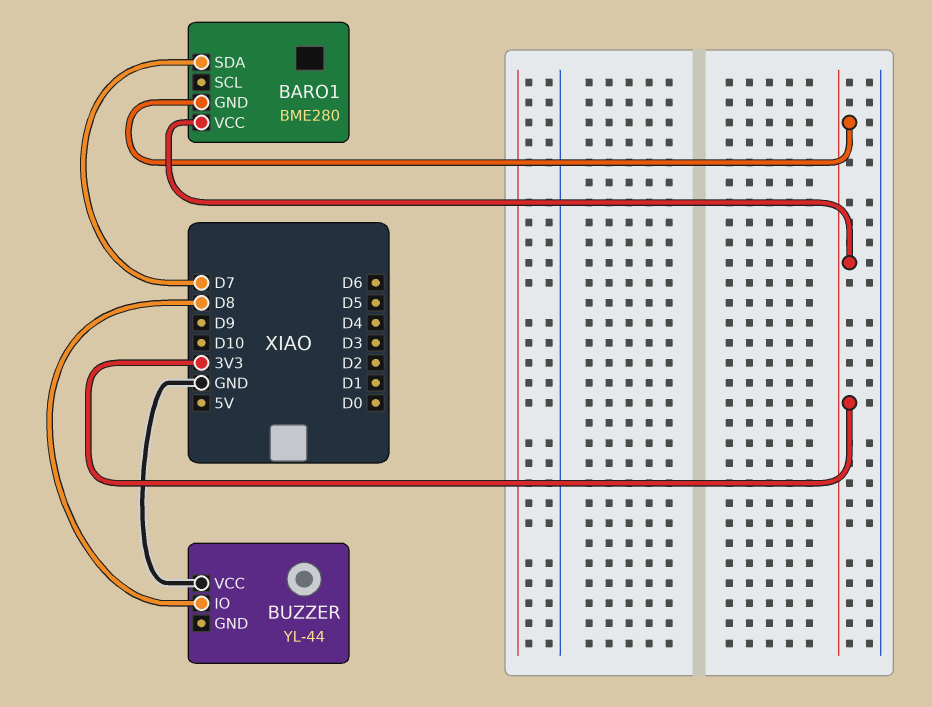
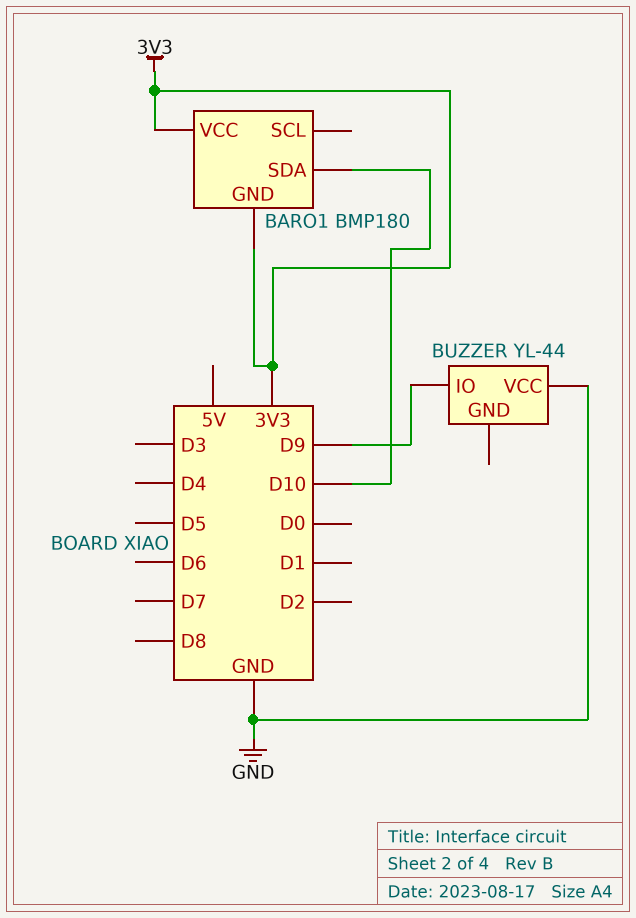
BARO1: BME280 -> BMP180
BARO1 pin SDA: D7 -> D10
BUZZER pin IO: D8 -> D9

